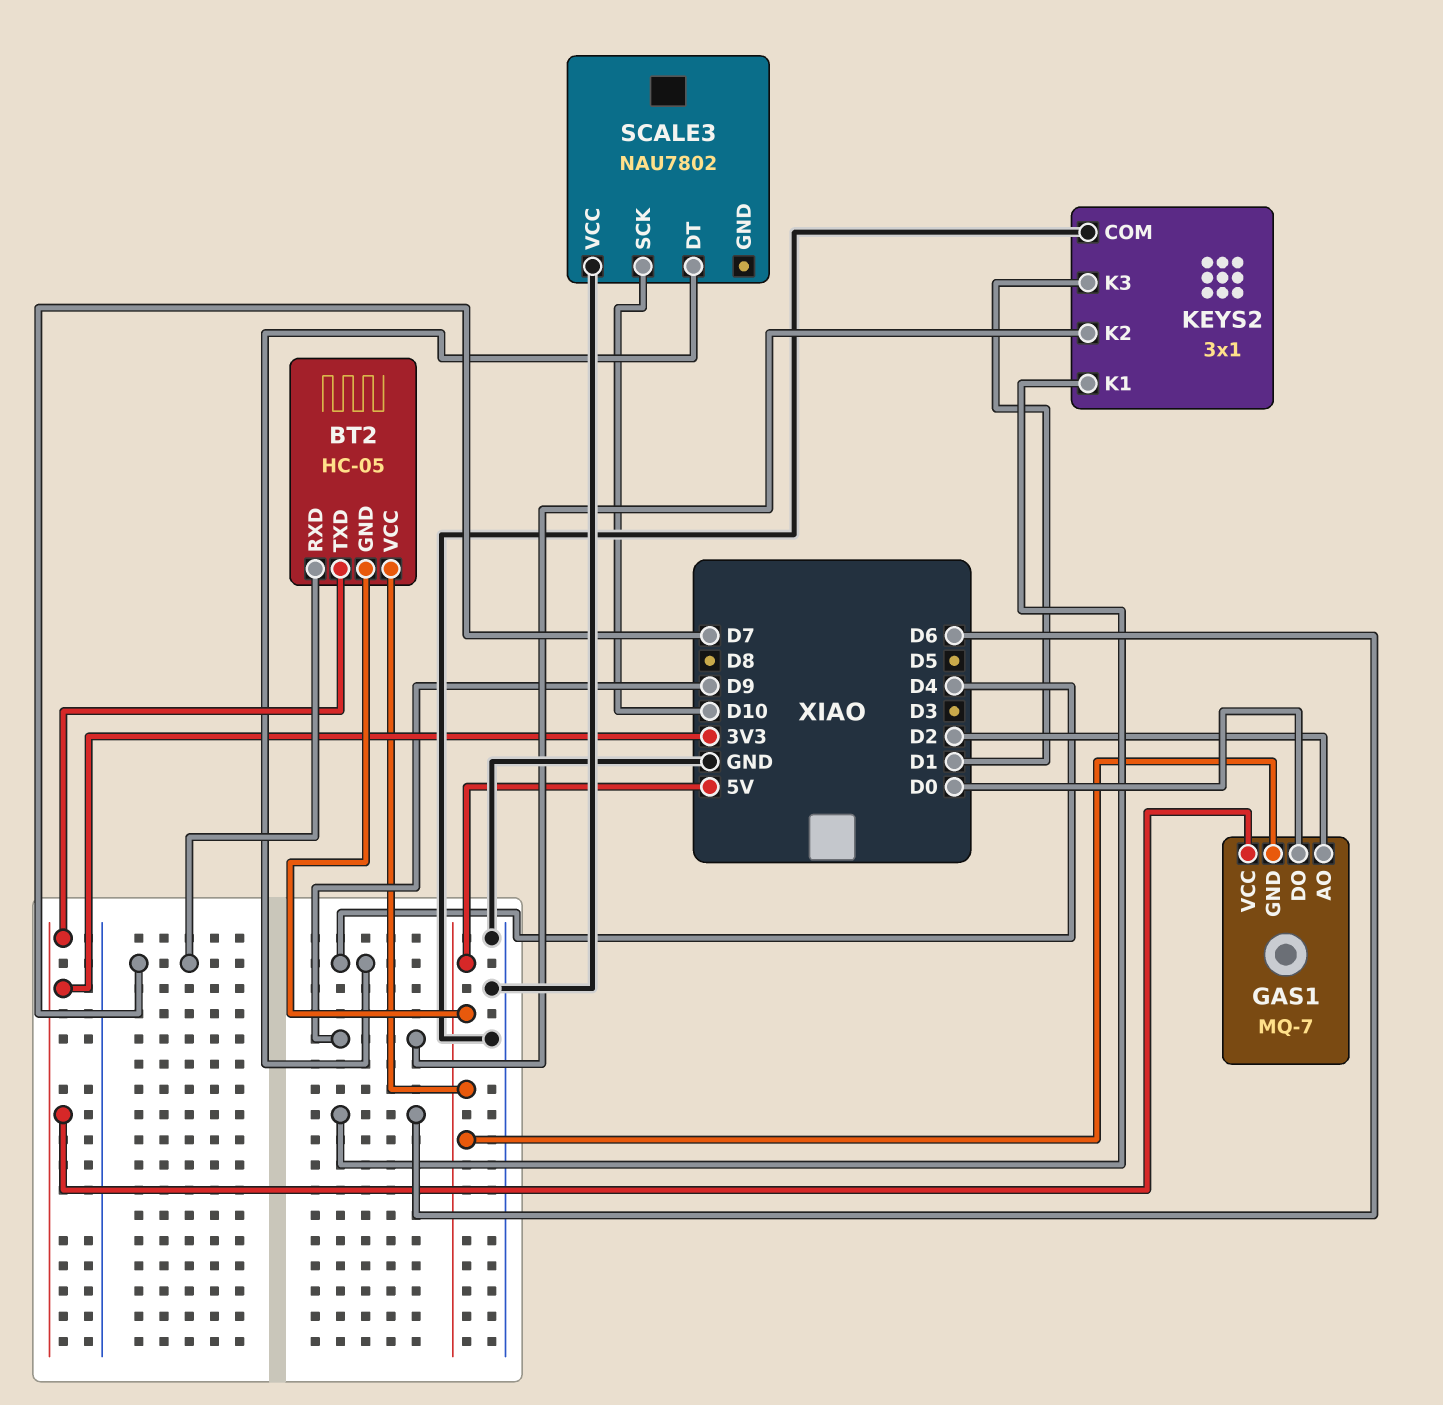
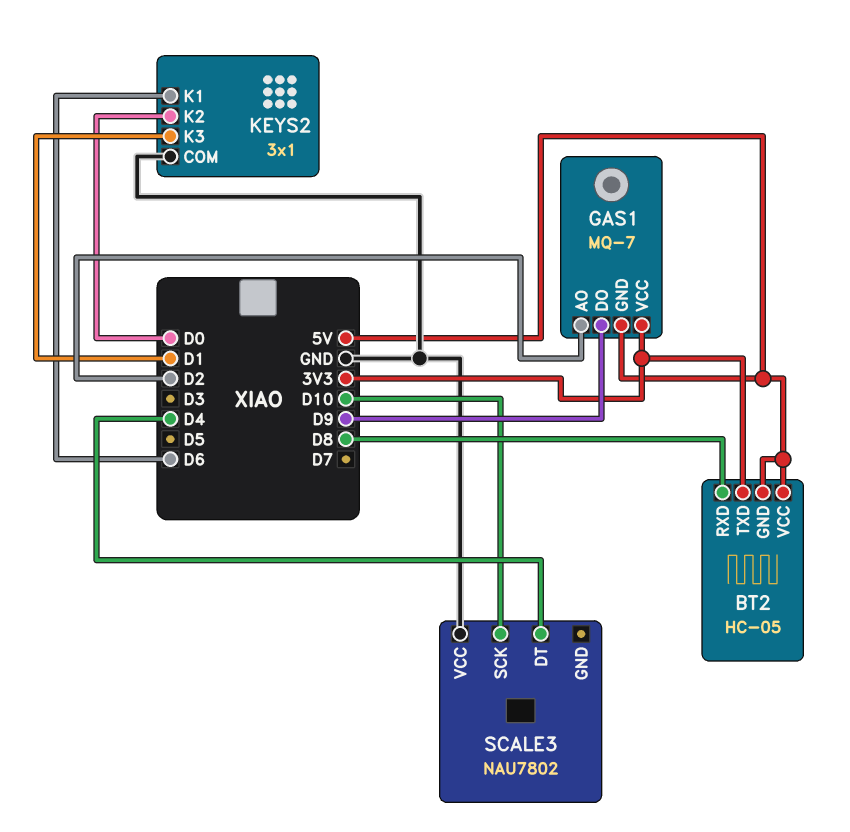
BT2 pin RXD: D7 -> D8
GAS1 pin DO: D0 -> D9
KEYS2 pin K2: D9 -> D0

